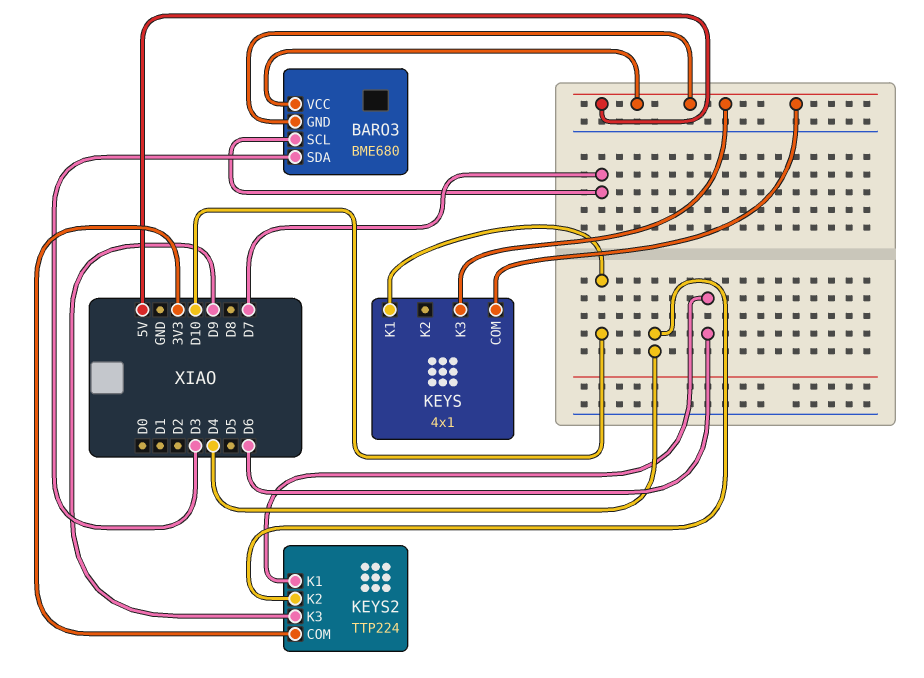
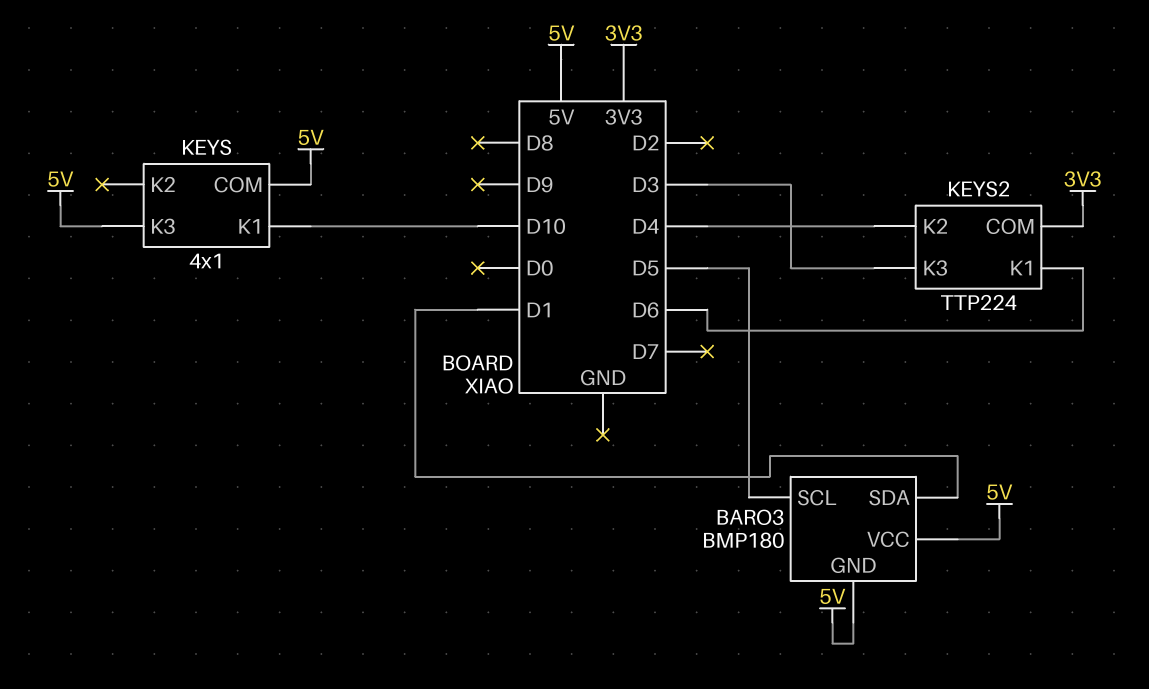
BARO3: BME680 -> BMP180
BARO3 pin SCL: D7 -> D5
BARO3 pin SDA: D3 -> D1
KEYS2 pin K3: D9 -> D3

